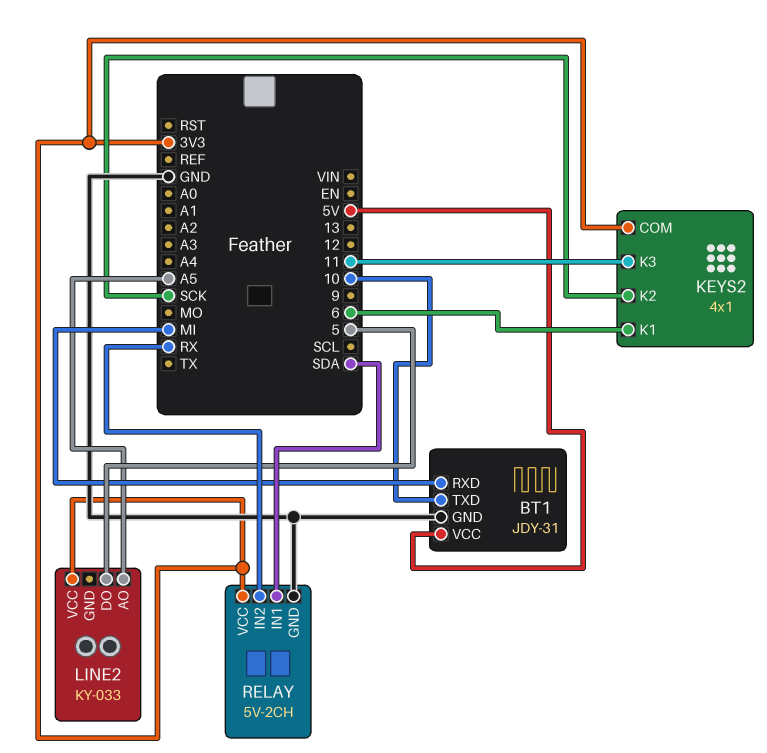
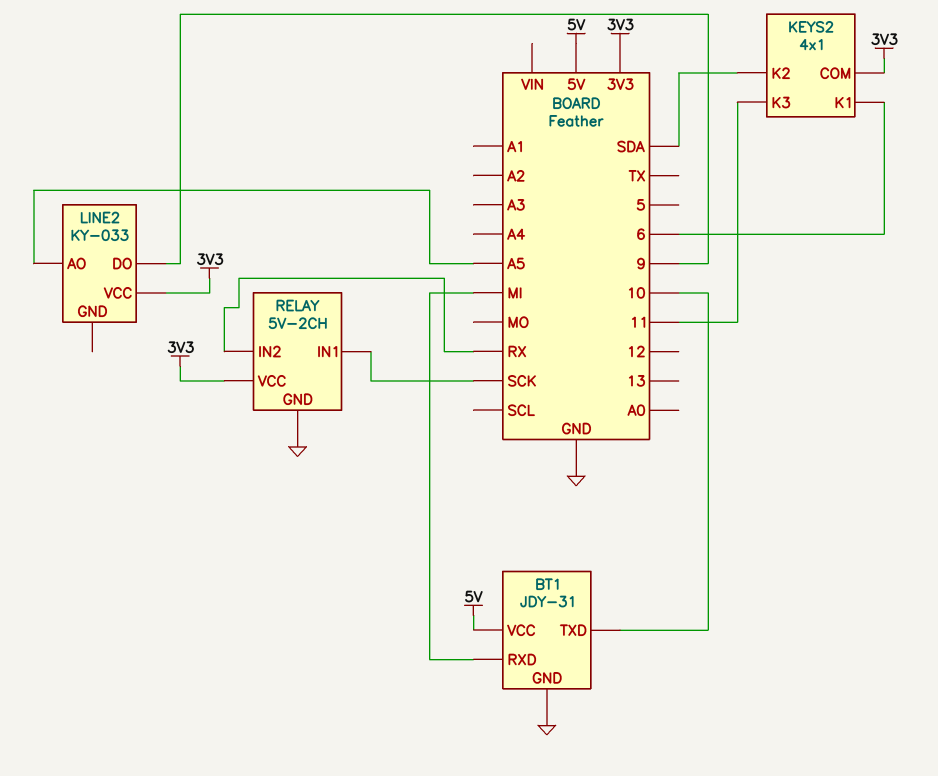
KEYS2 pin K2: SCK -> SDA
LINE2 pin DO: 5 -> 9
RELAY pin IN1: SDA -> SCK

